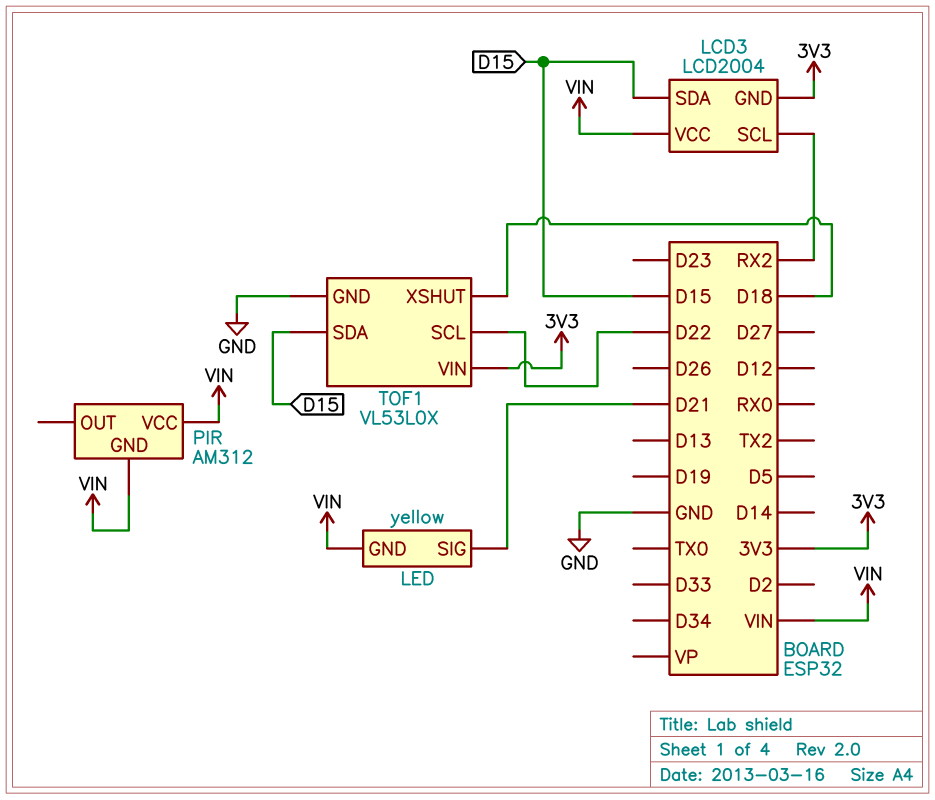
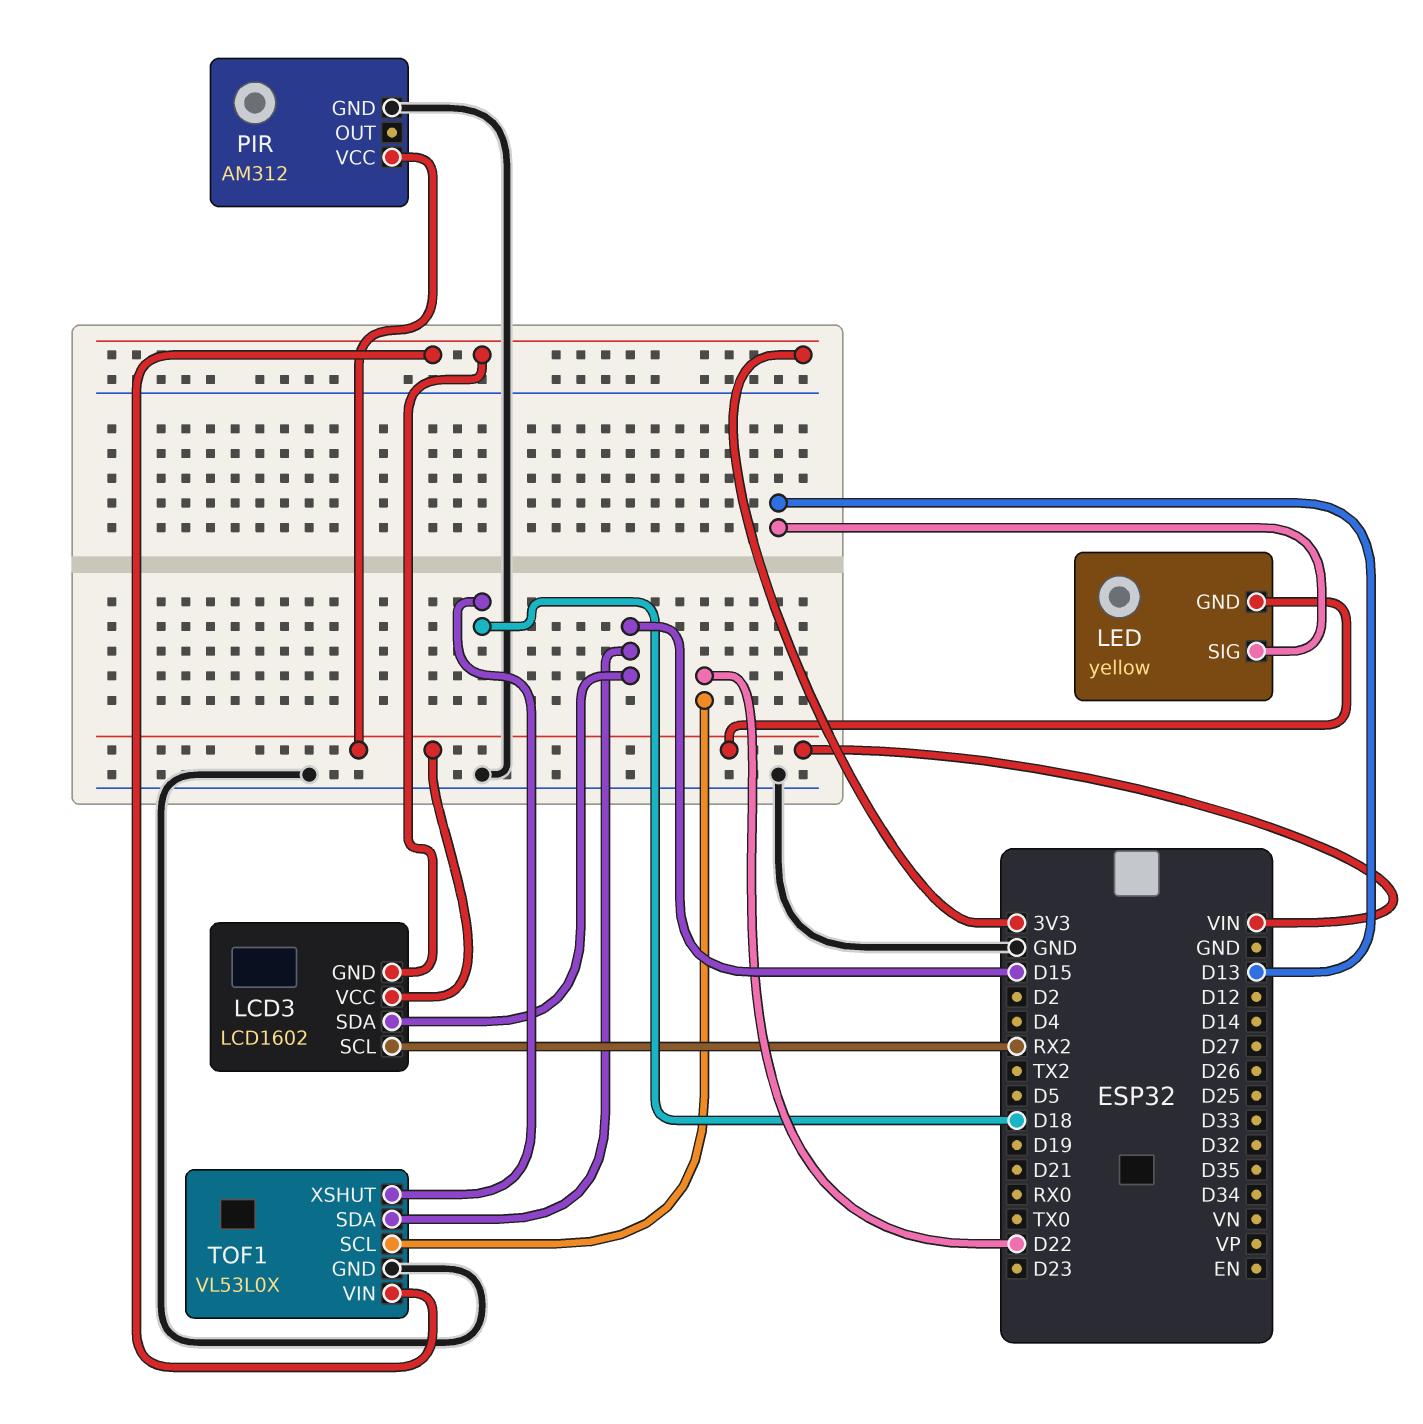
LCD3: LCD2004 -> LCD1602
LED pin SIG: D21 -> D13
PIR pin GND: VIN -> GND

